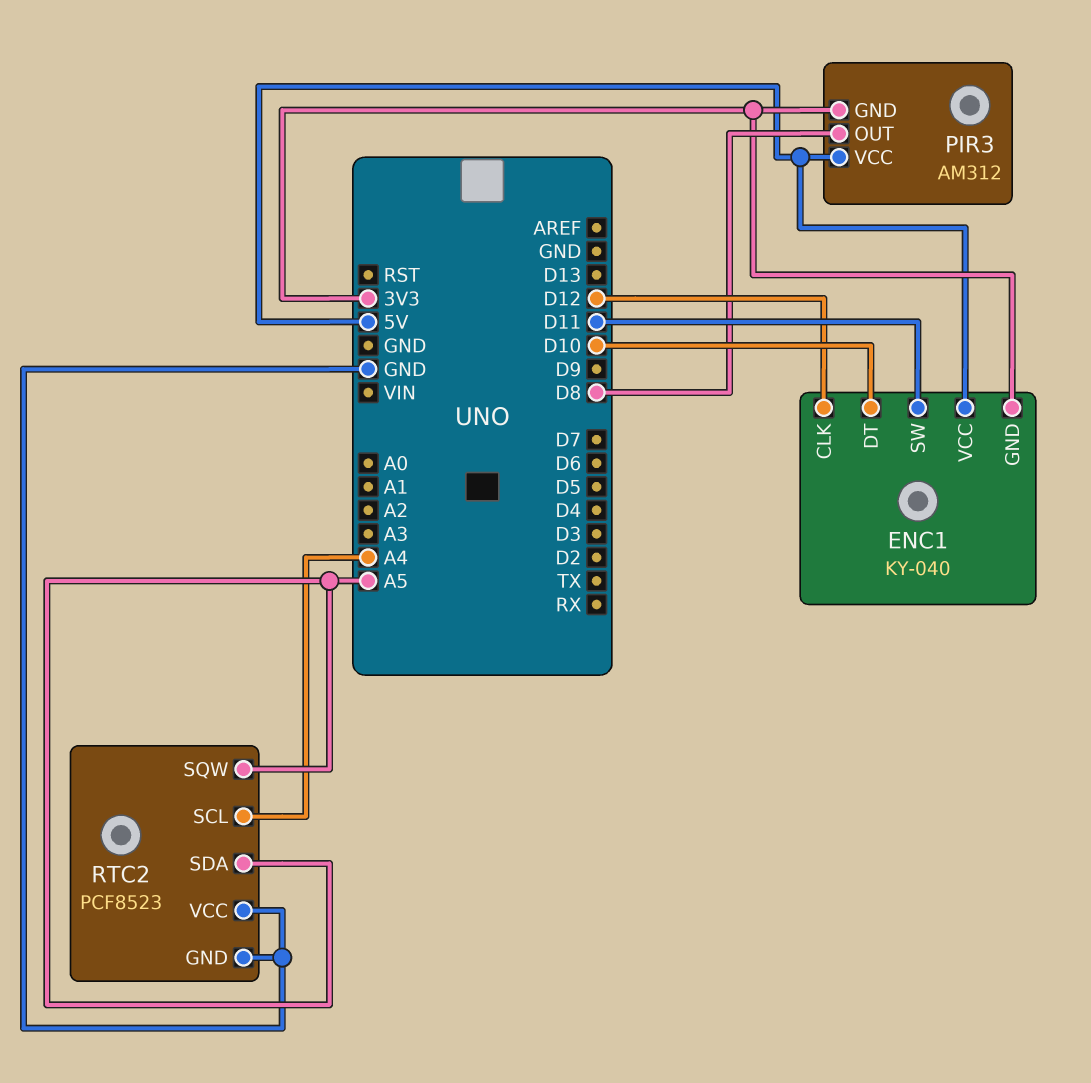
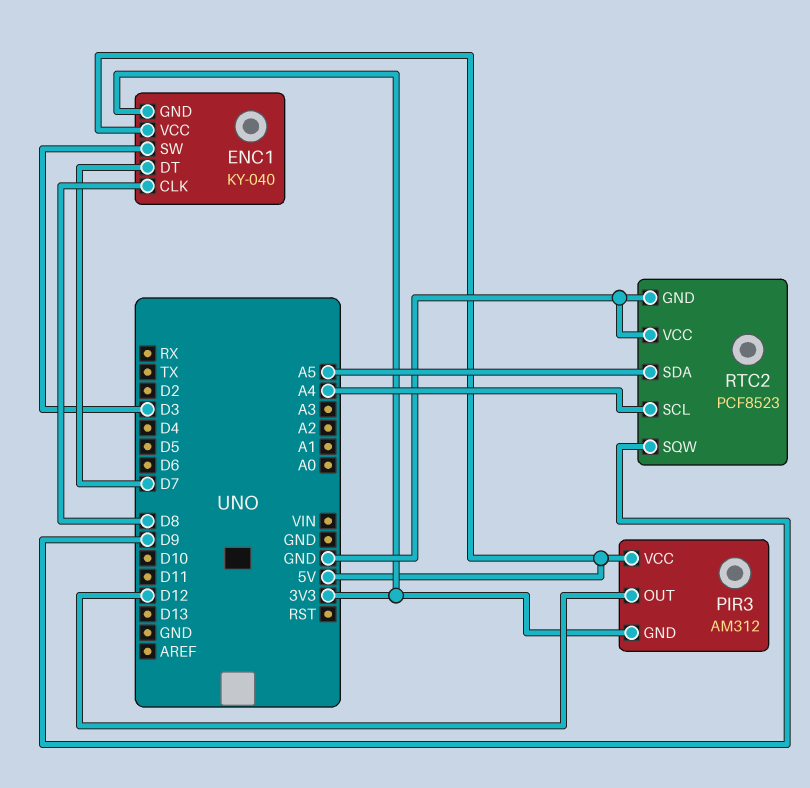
ENC1 pin CLK: D12 -> D8
ENC1 pin DT: D10 -> D7
ENC1 pin SW: D11 -> D3
PIR3 pin OUT: D8 -> D12
RTC2 pin SQW: A5 -> D9

